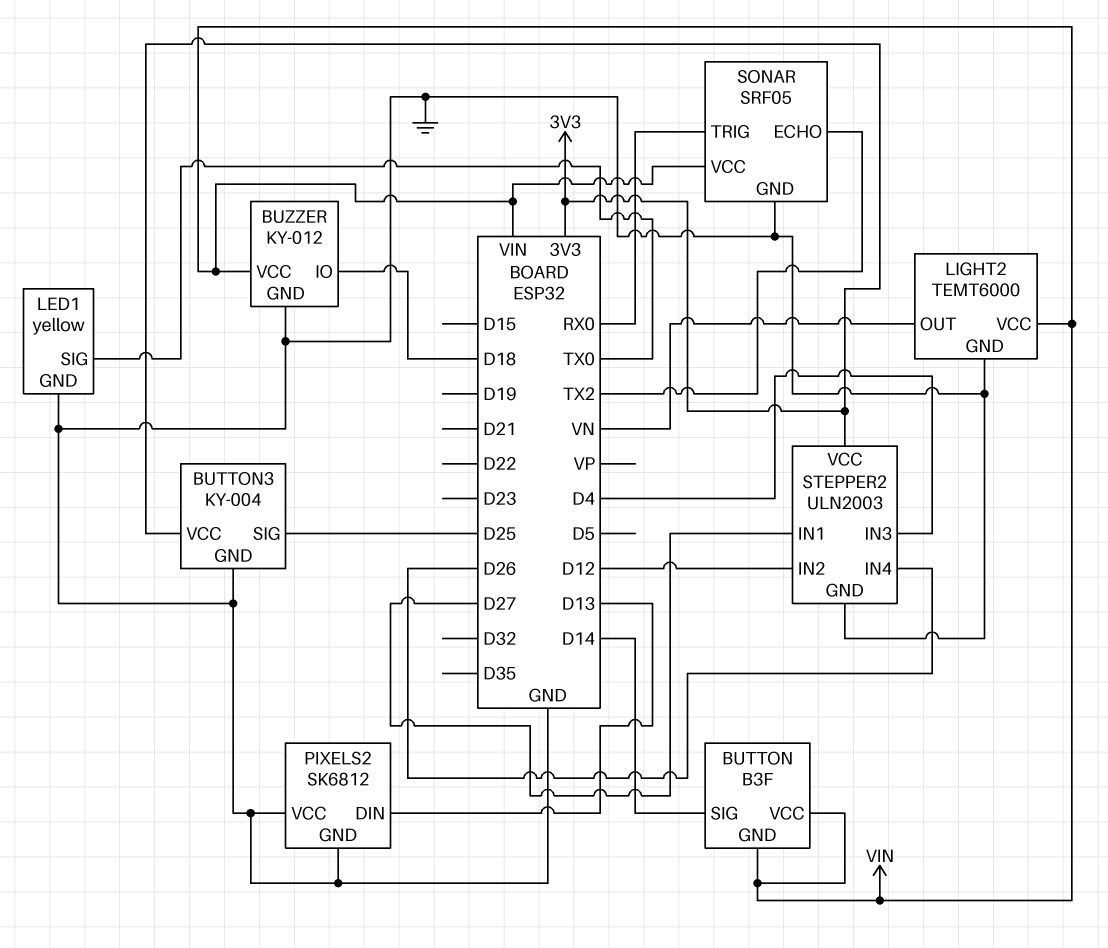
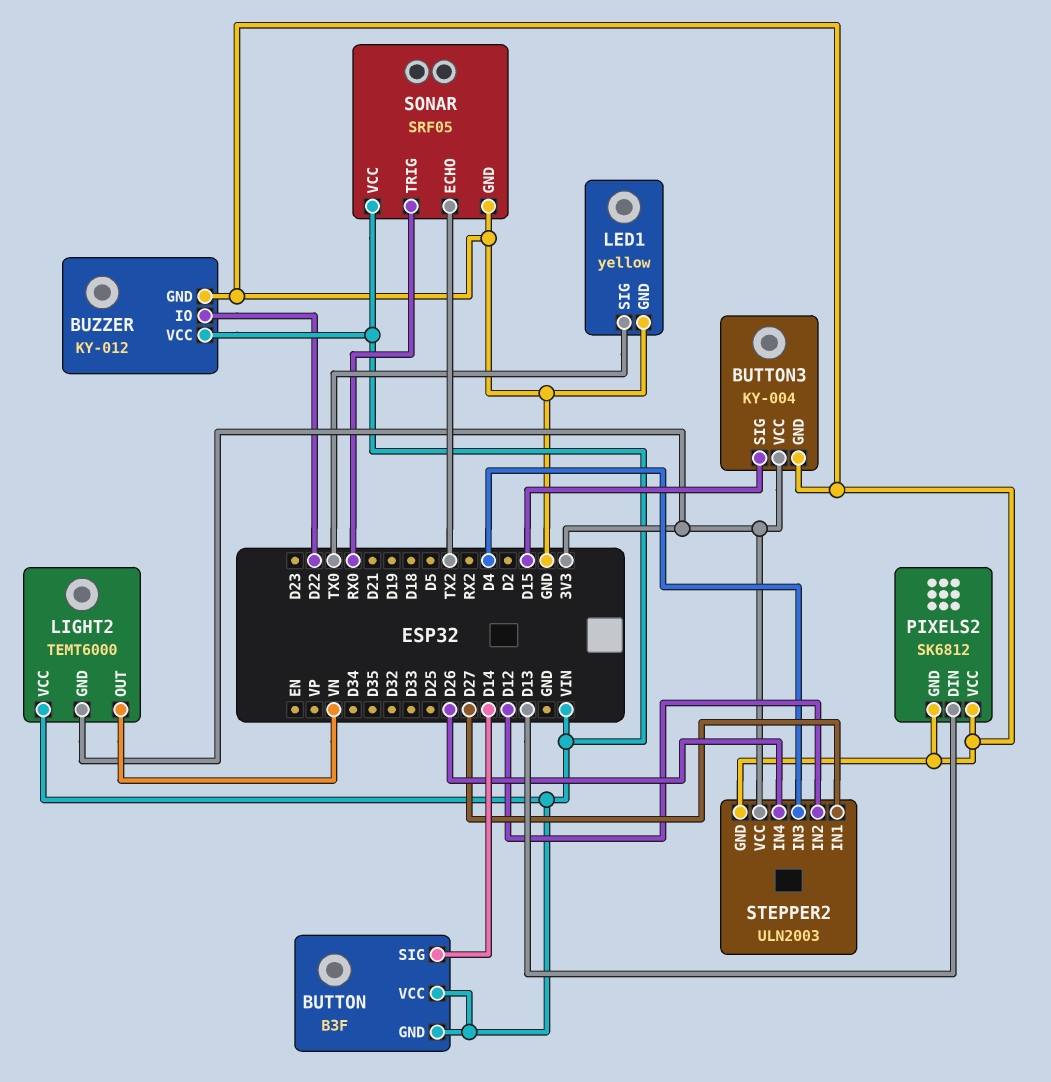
BUTTON3 pin SIG: D25 -> D15
BUZZER pin IO: D18 -> D22
LIGHT2 pin GND: GND -> 3V3

